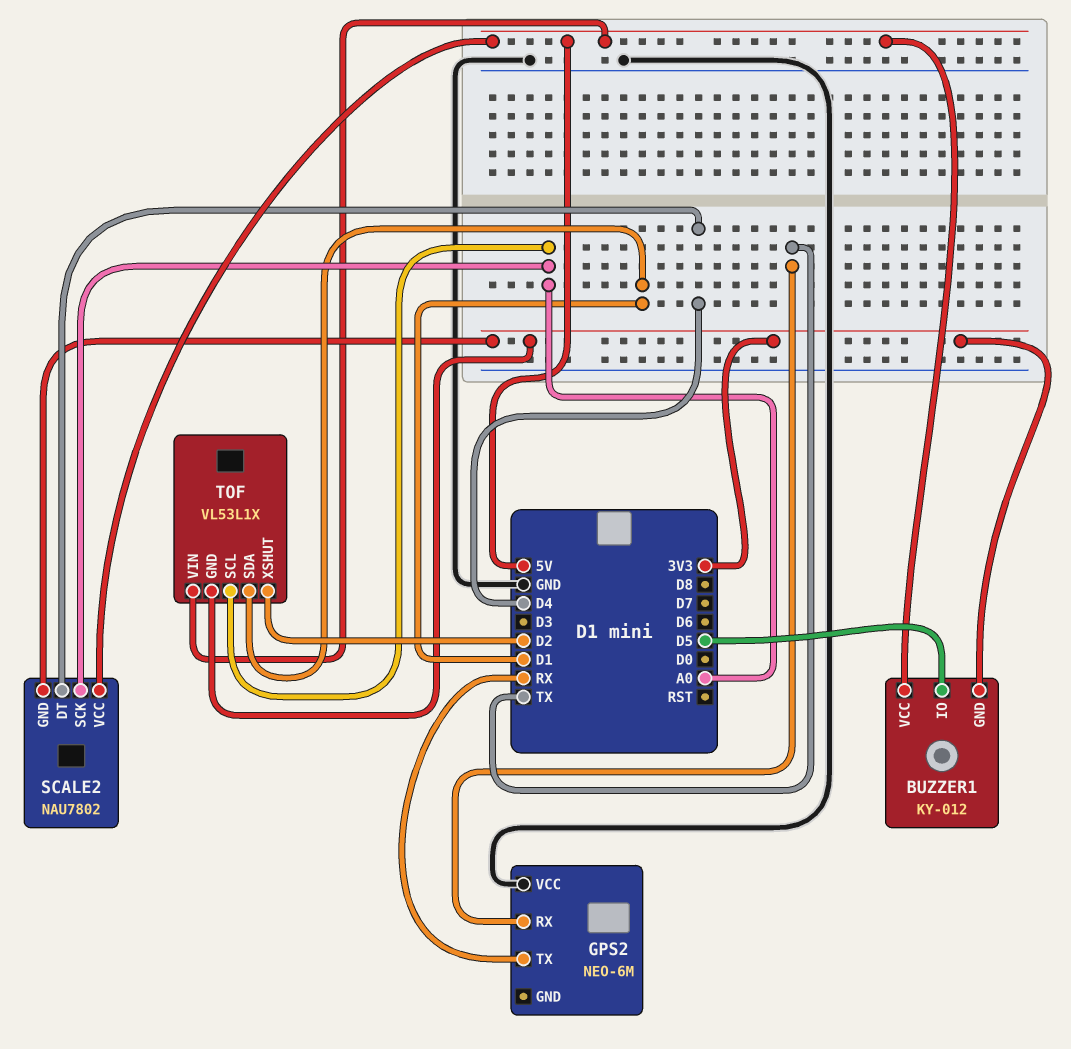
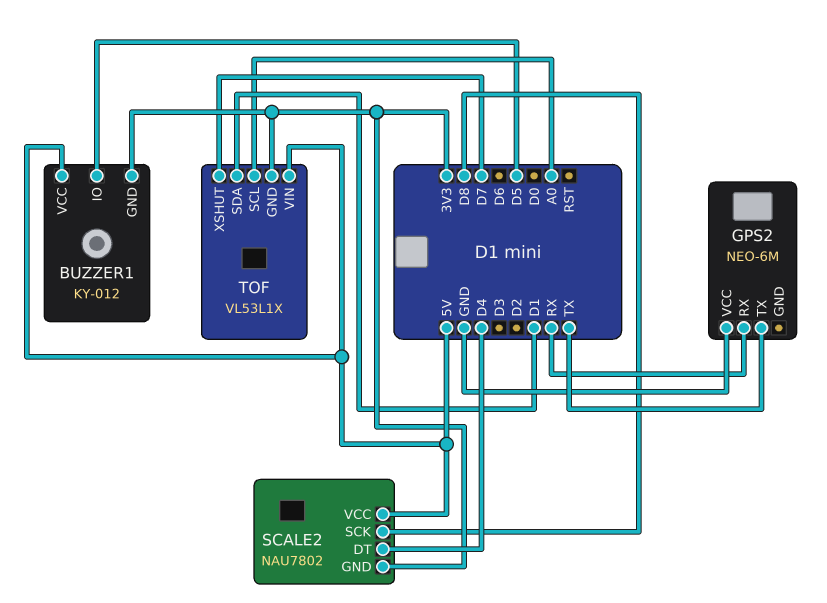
GPS2 pin RX: TX -> RX
GPS2 pin TX: RX -> TX
SCALE2 pin SCK: A0 -> D8
TOF pin XSHUT: D2 -> D7

